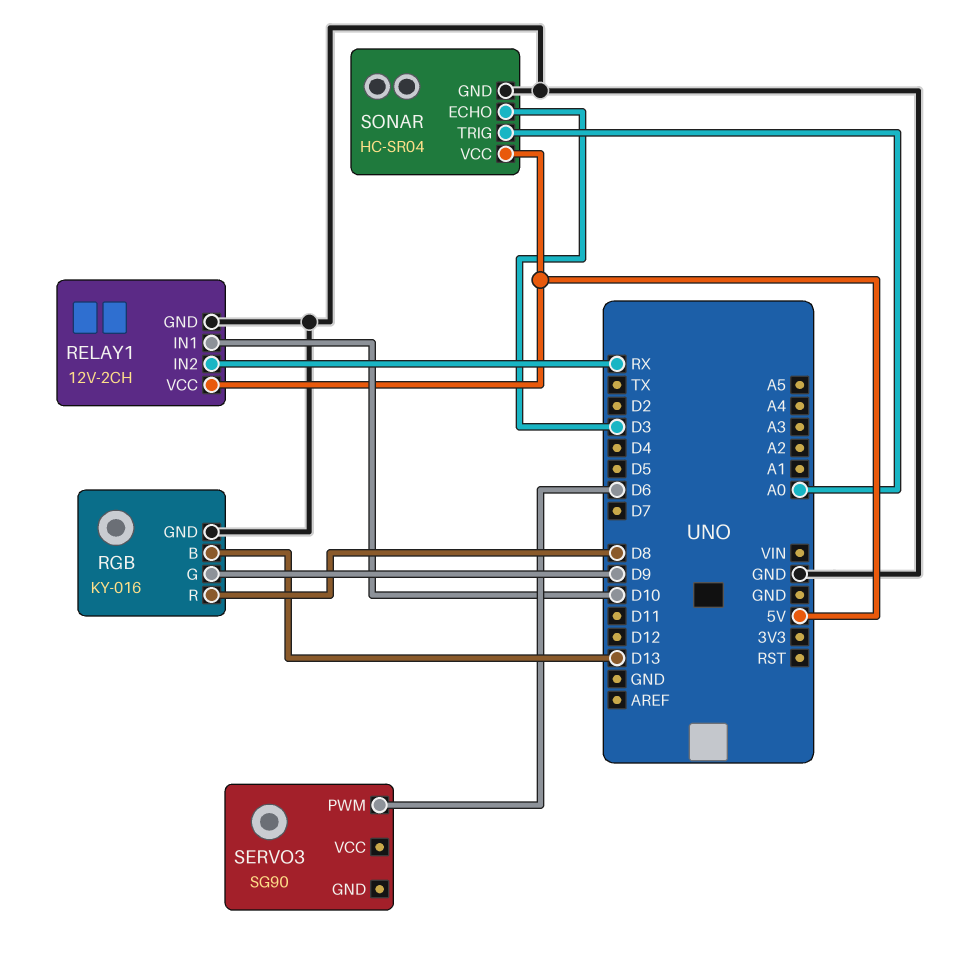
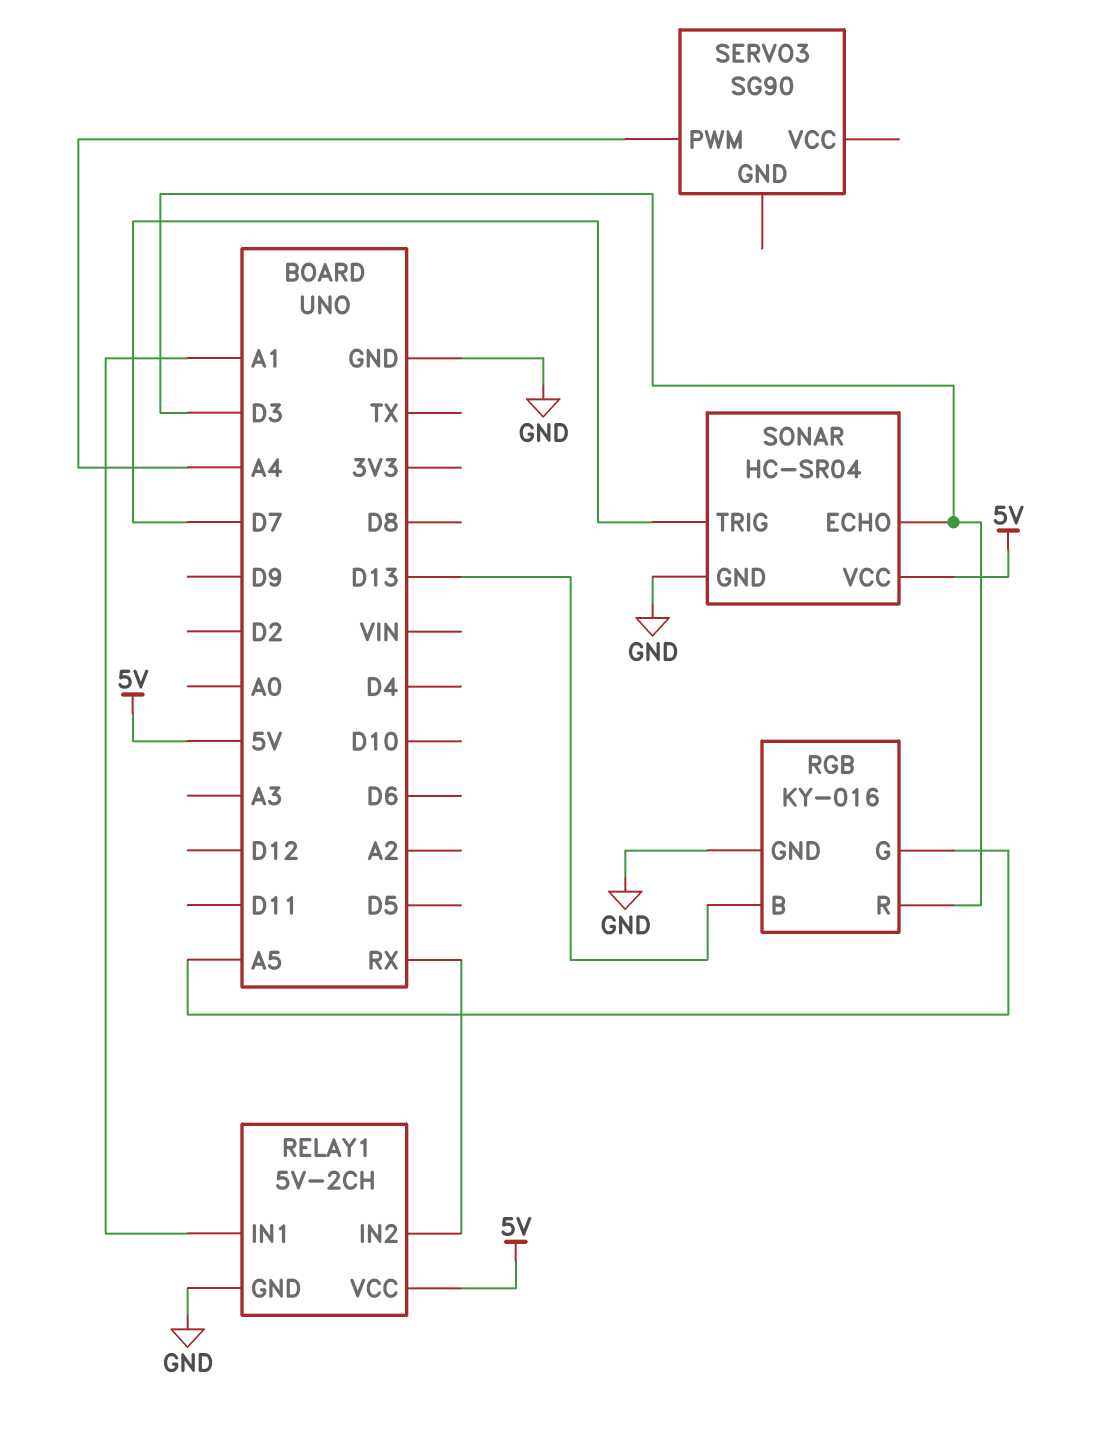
RELAY1: 12V-2CH -> 5V-2CH
RELAY1 pin IN1: D10 -> A1
RGB pin G: D9 -> A5
RGB pin R: D8 -> D3
SERVO3 pin PWM: D6 -> A4
SONAR pin TRIG: A0 -> D7

